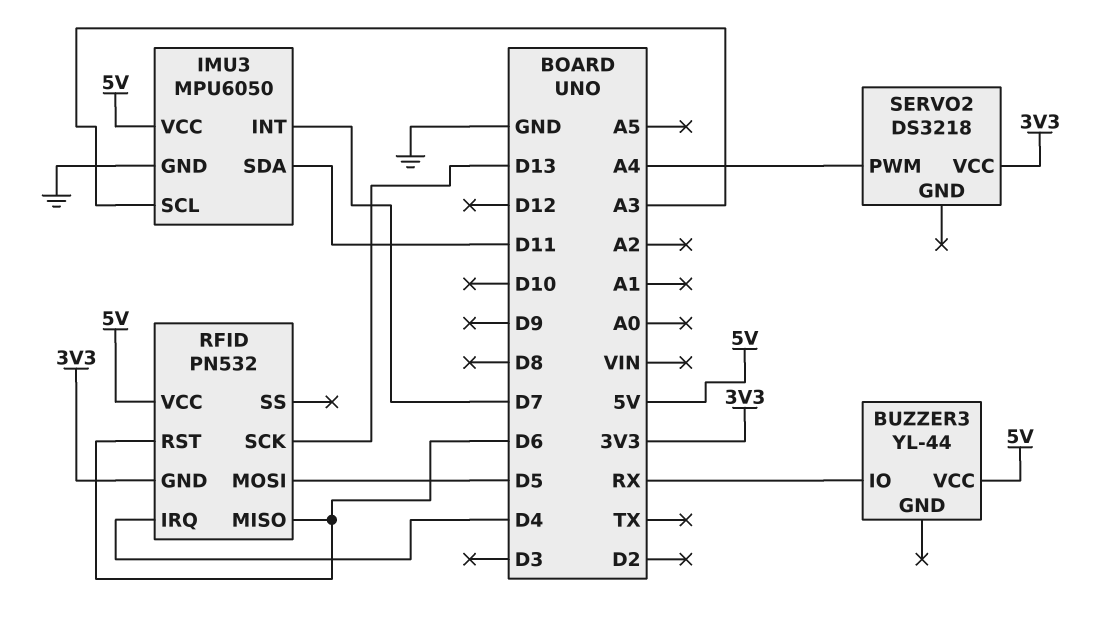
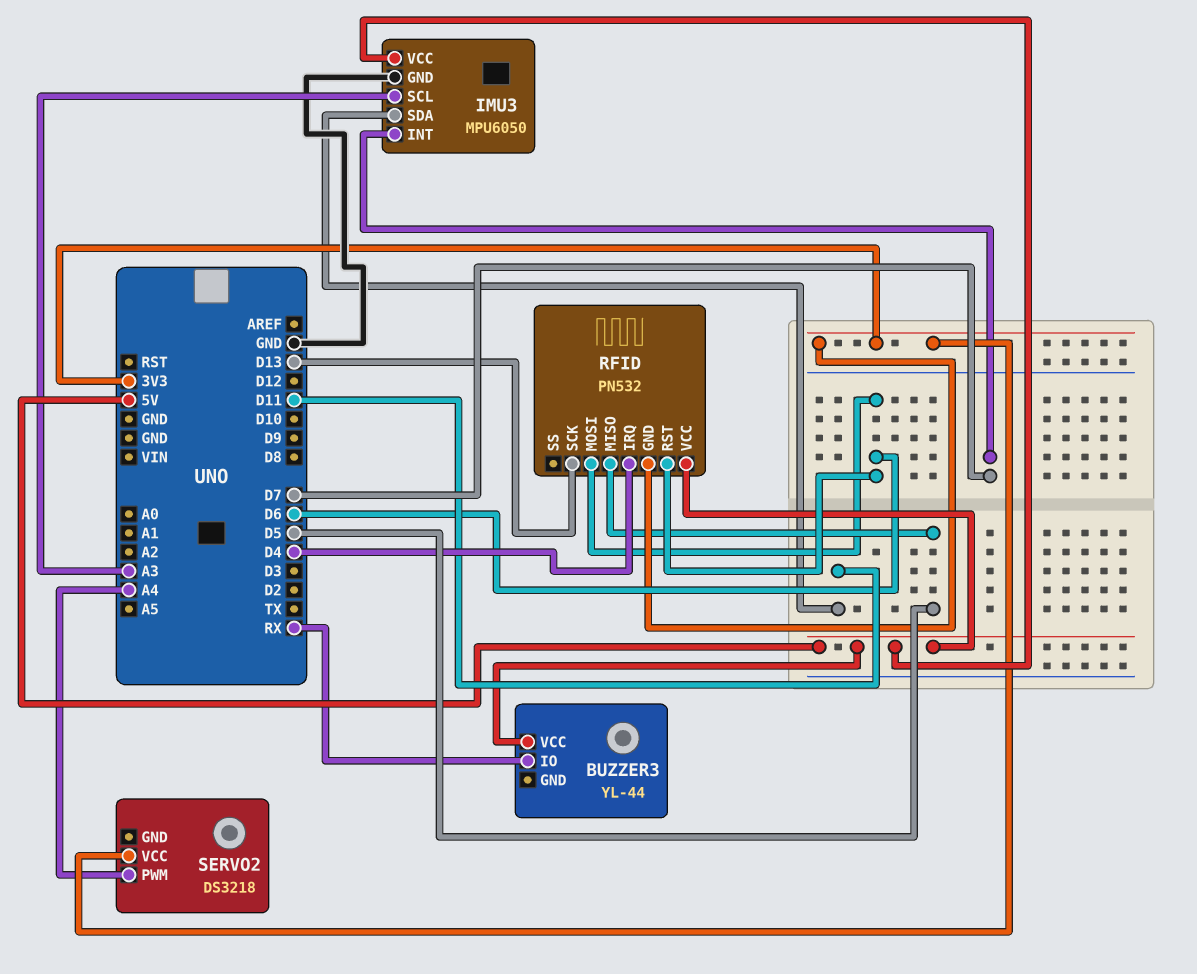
RFID pin MISO: D6 -> D5
RFID pin MOSI: D5 -> D6

